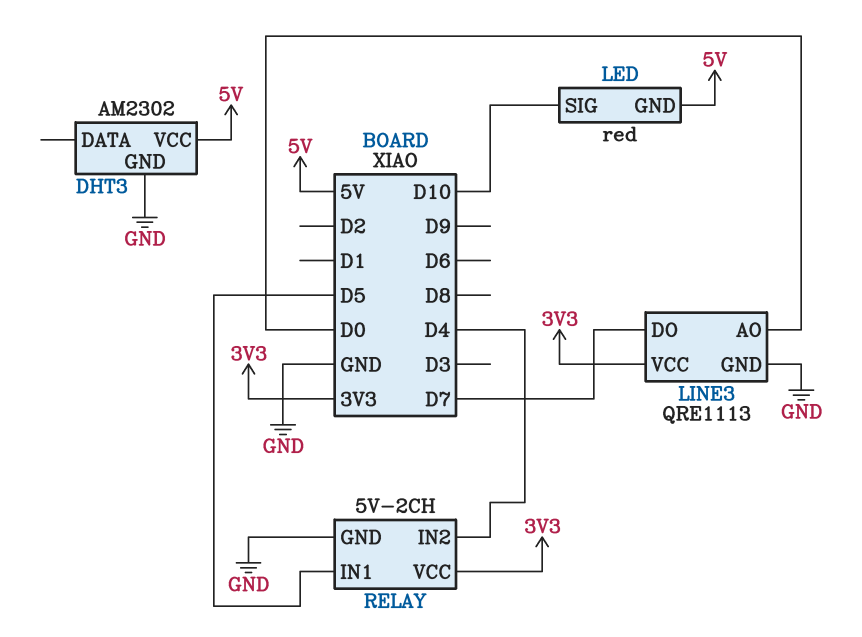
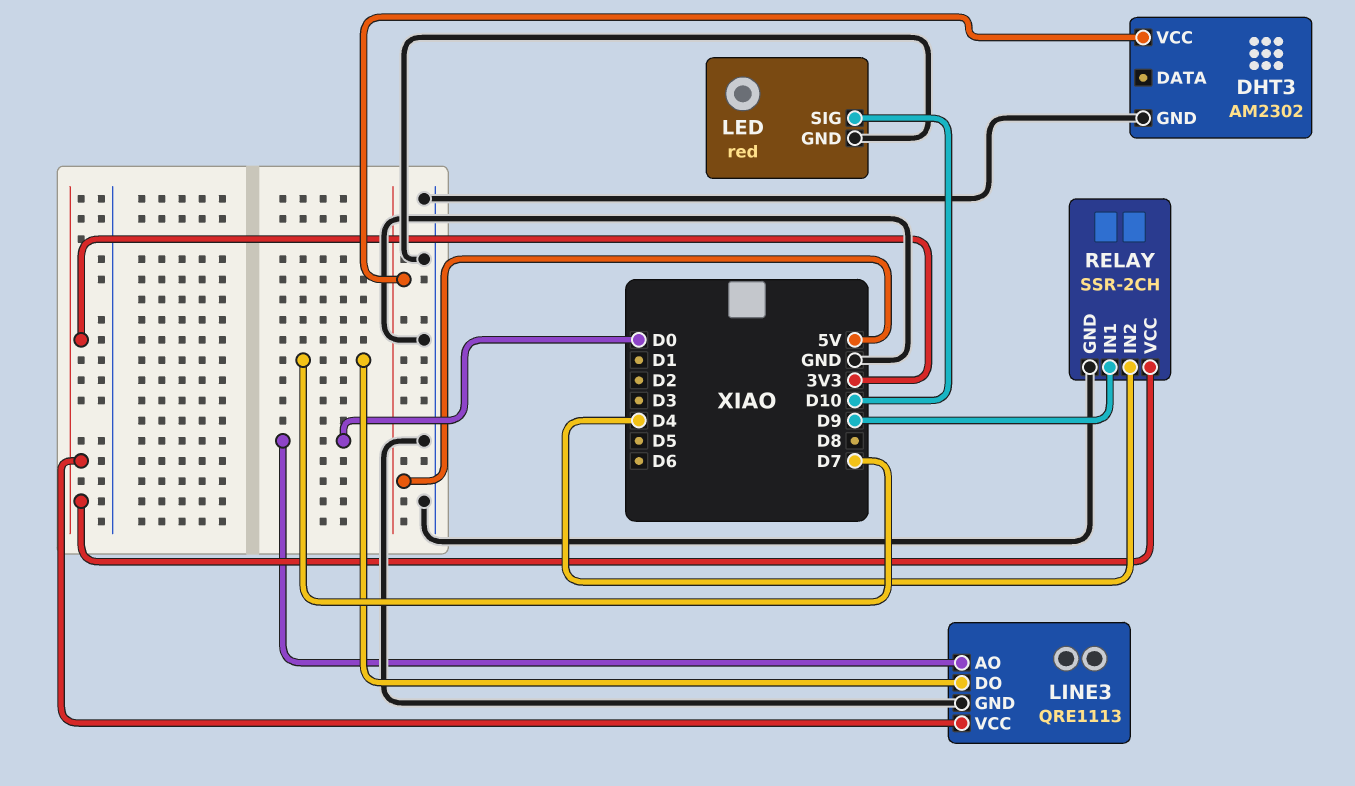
LED pin GND: 5V -> GND
RELAY: 5V-2CH -> SSR-2CH
RELAY pin IN1: D5 -> D9

